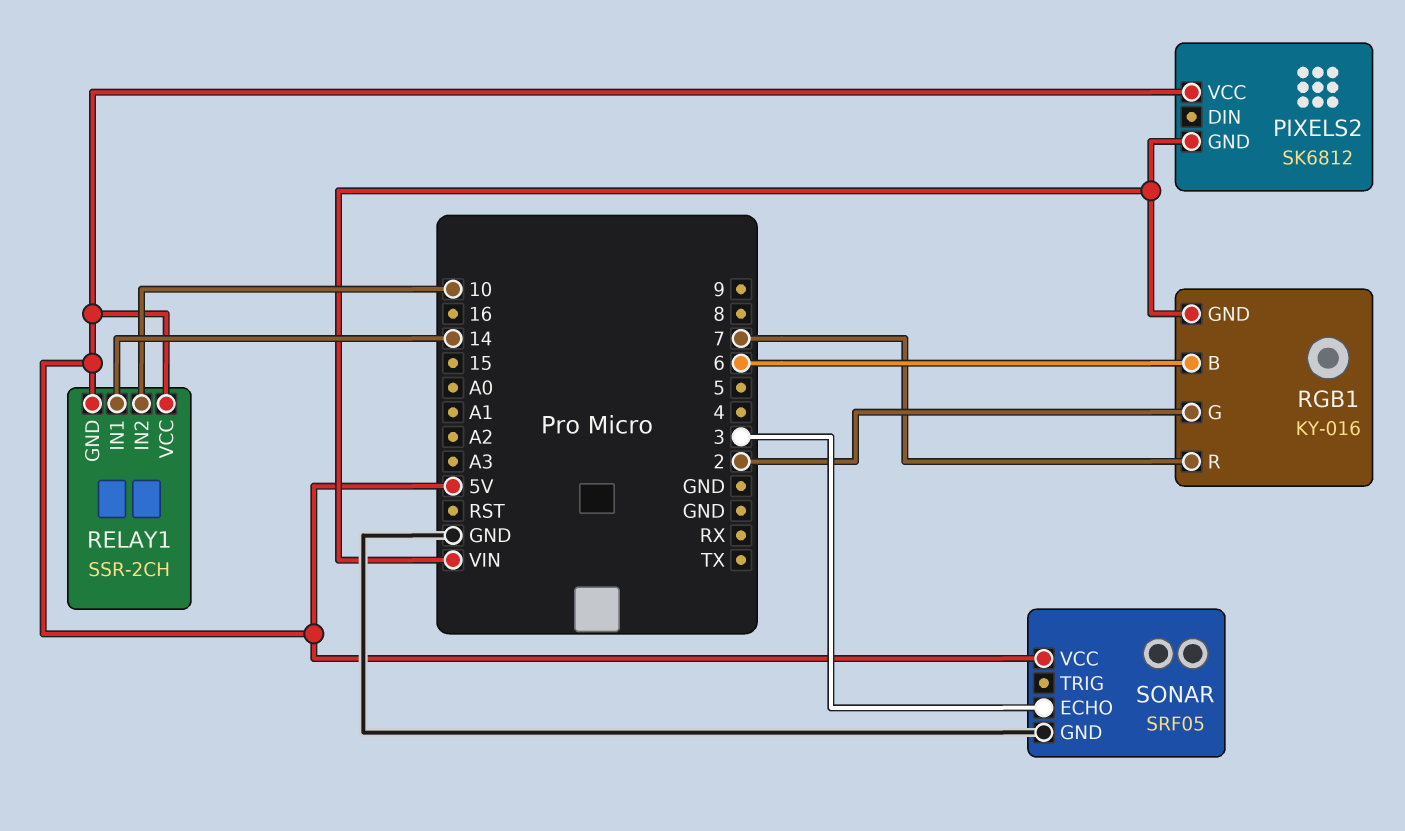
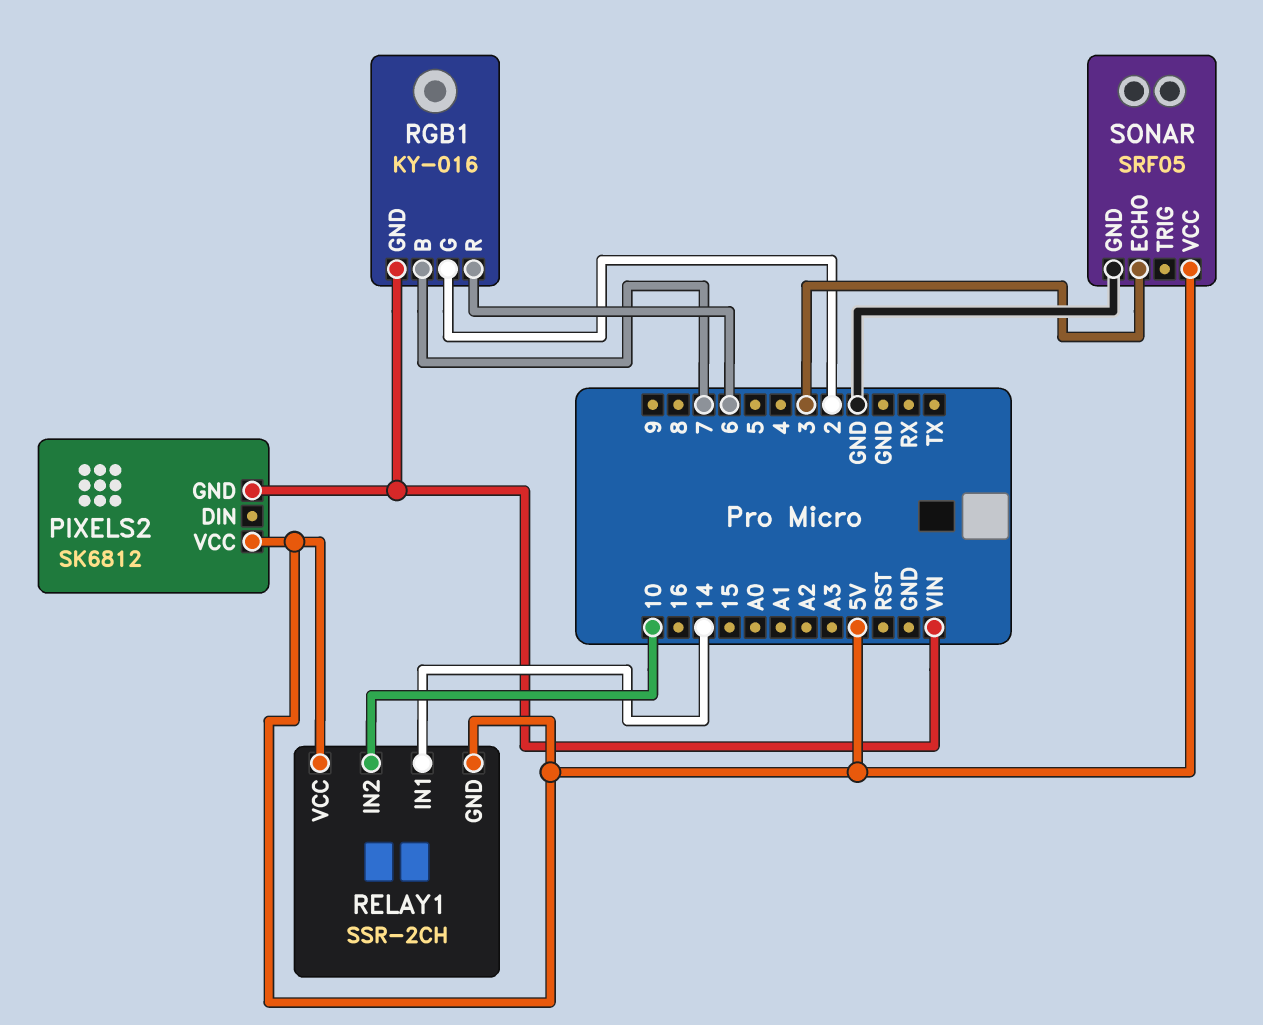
RGB1 pin B: 6 -> 7
RGB1 pin R: 7 -> 6

